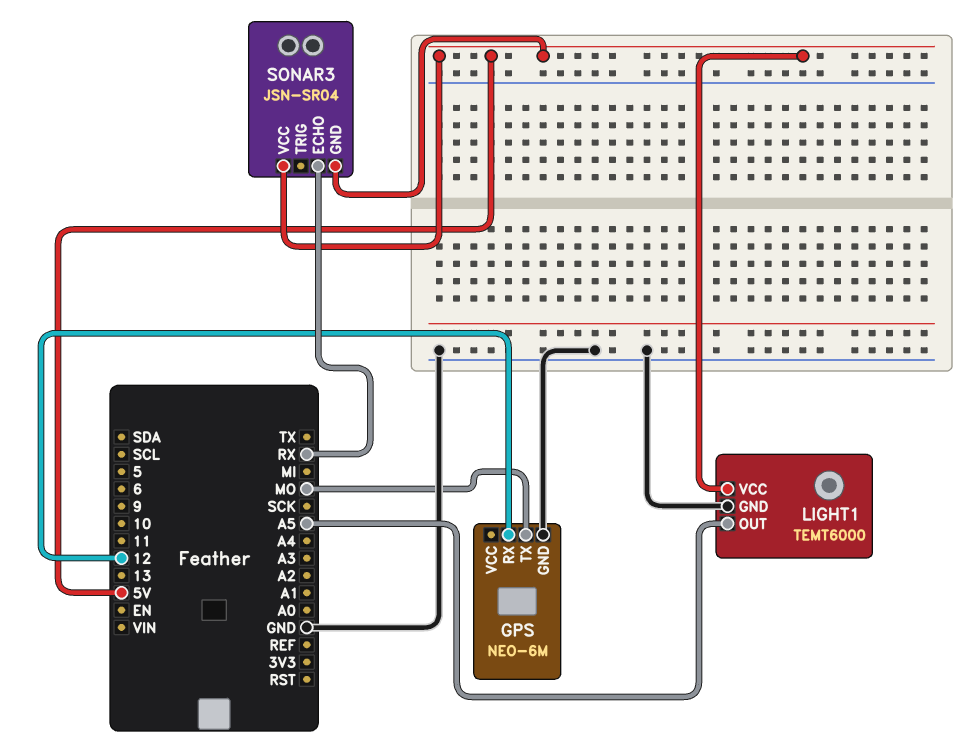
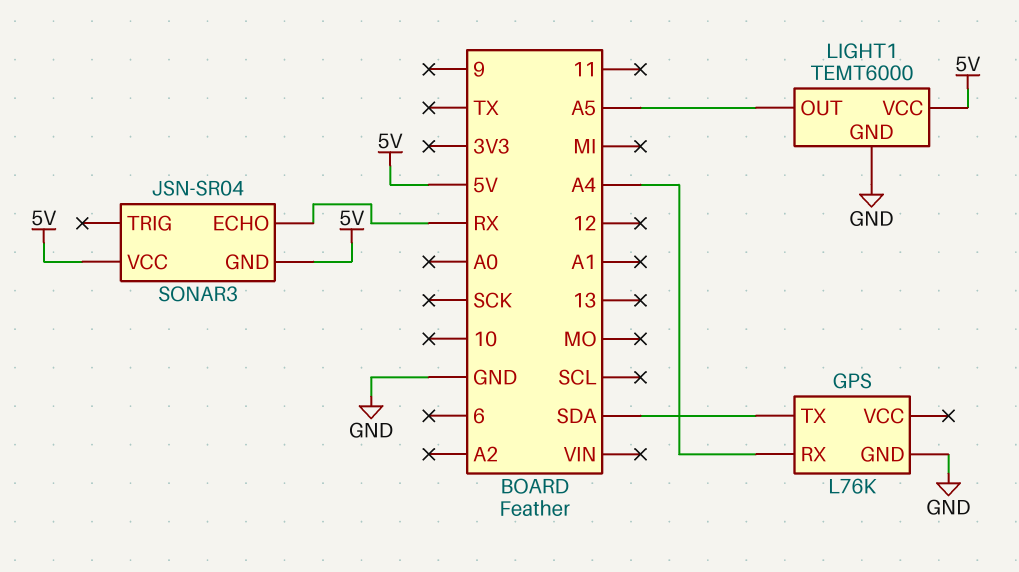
GPS: NEO-6M -> L76K
GPS pin RX: 12 -> A4
GPS pin TX: MO -> SDA

